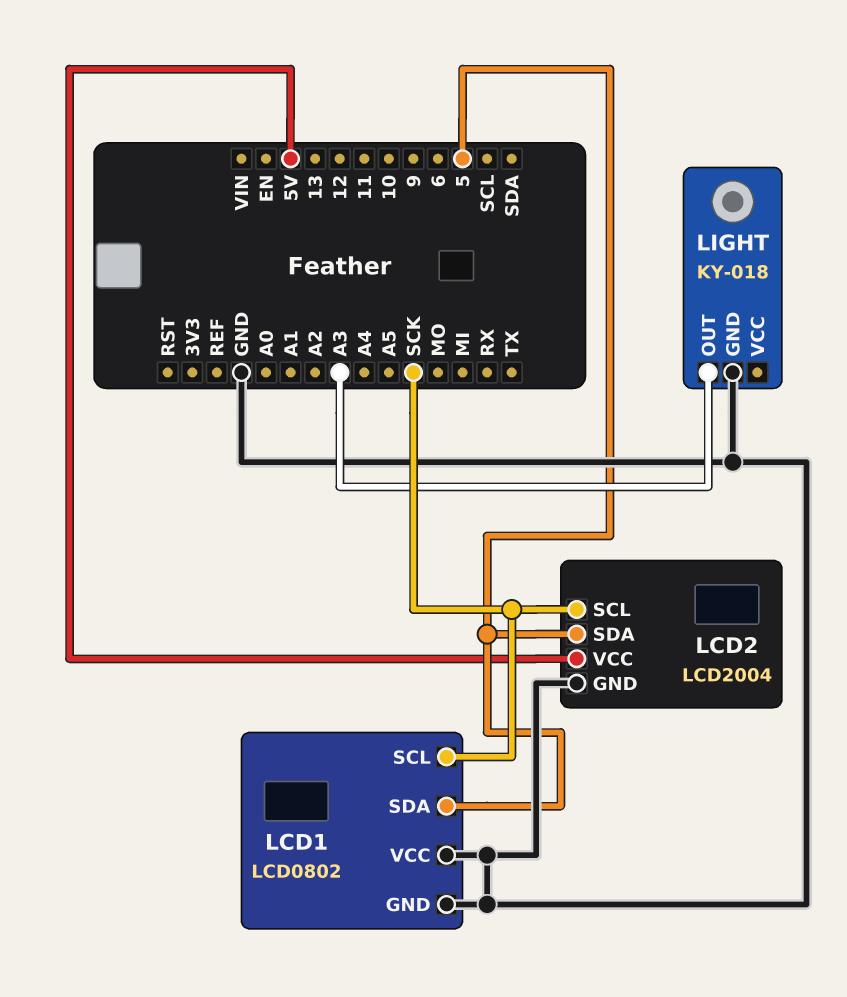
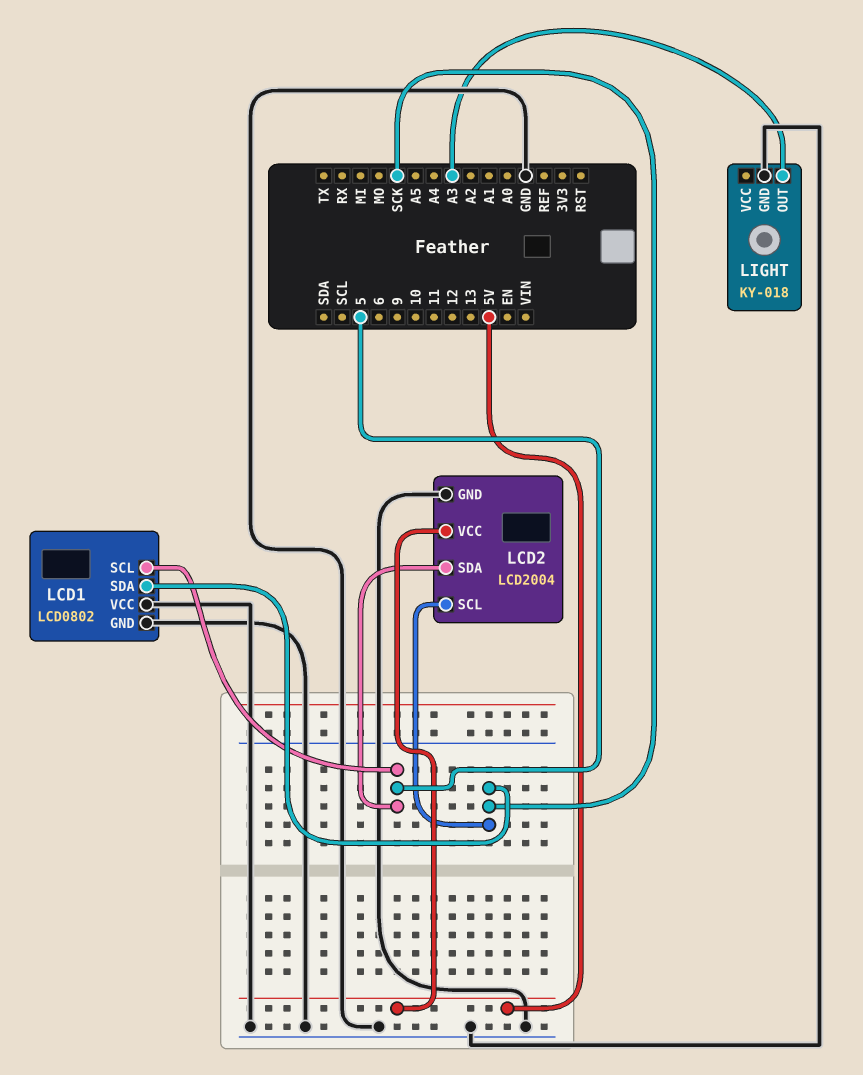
LCD1 pin SCL: SCK -> 5
LCD1 pin SDA: 5 -> SCK

